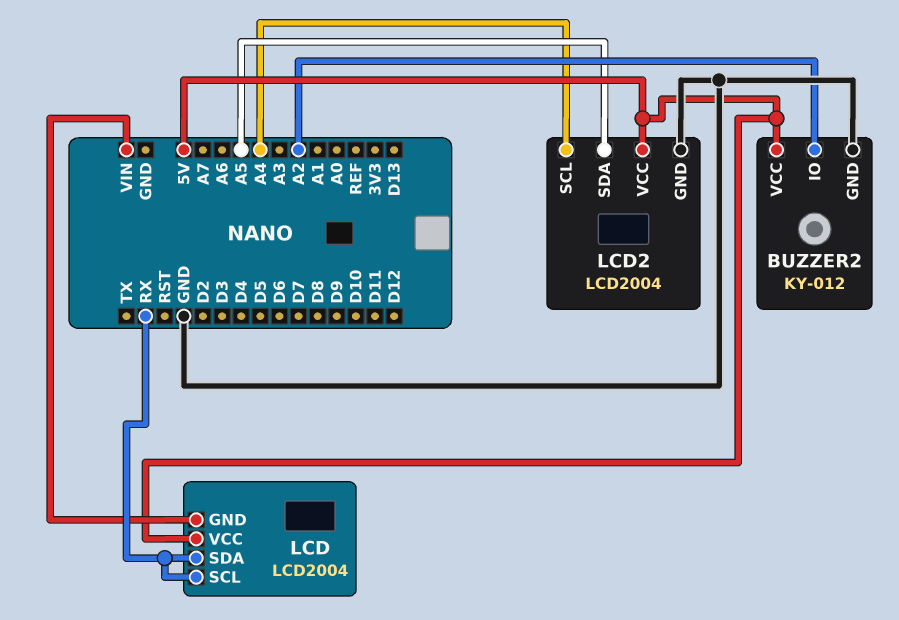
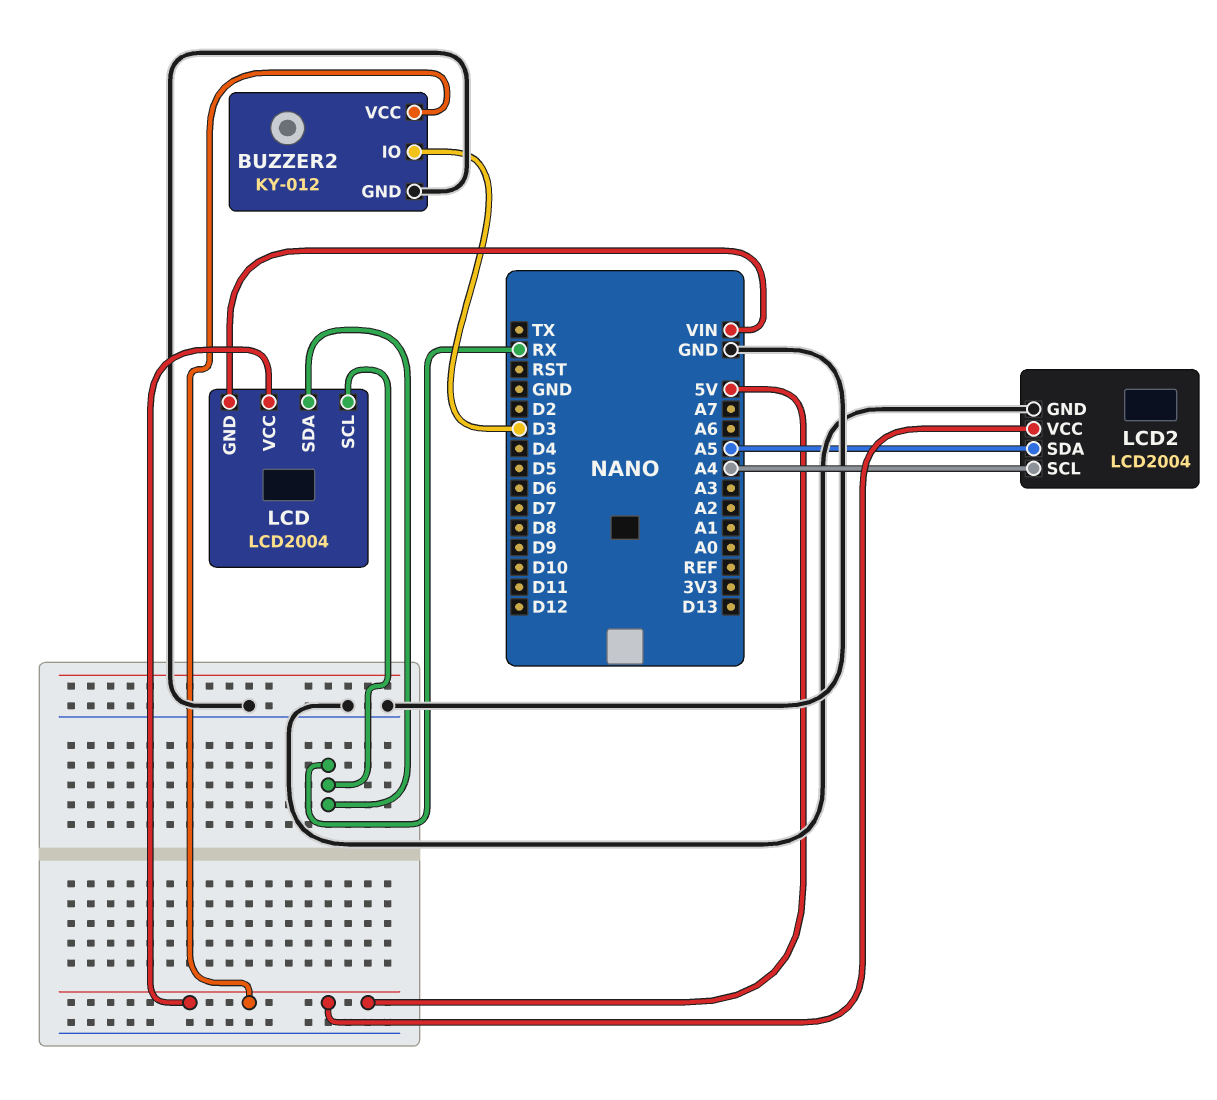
BUZZER2 pin IO: A2 -> D3

